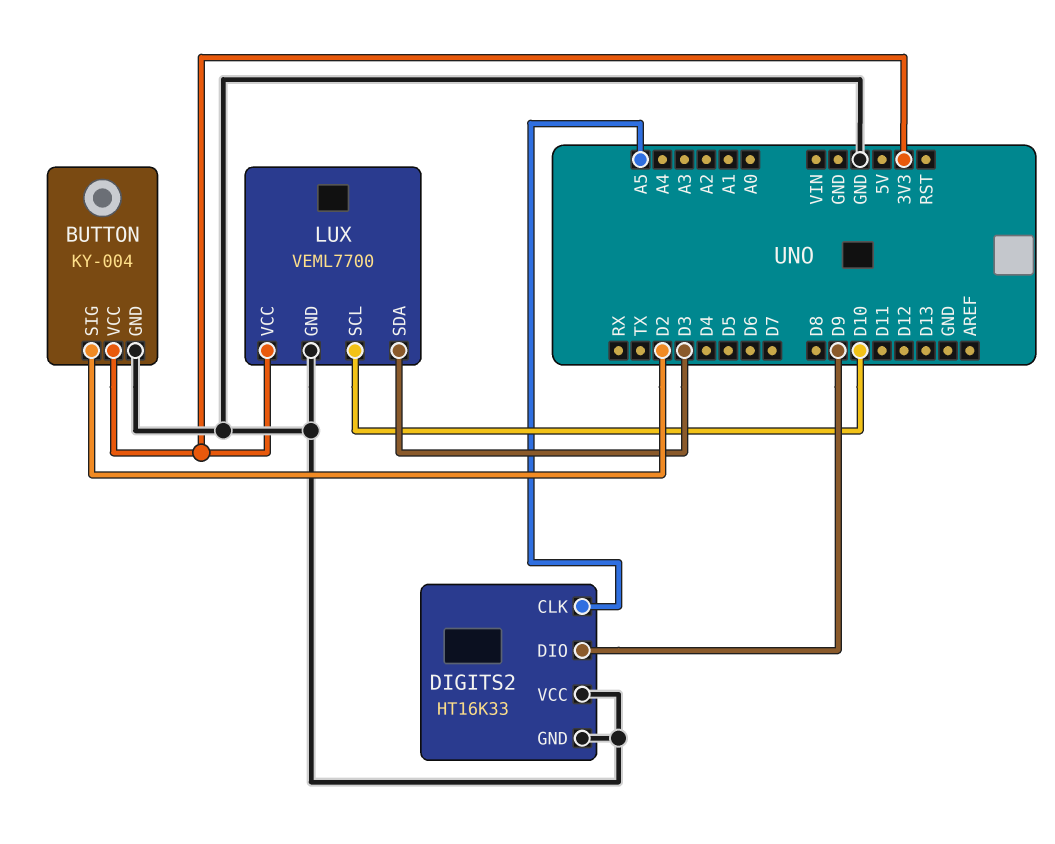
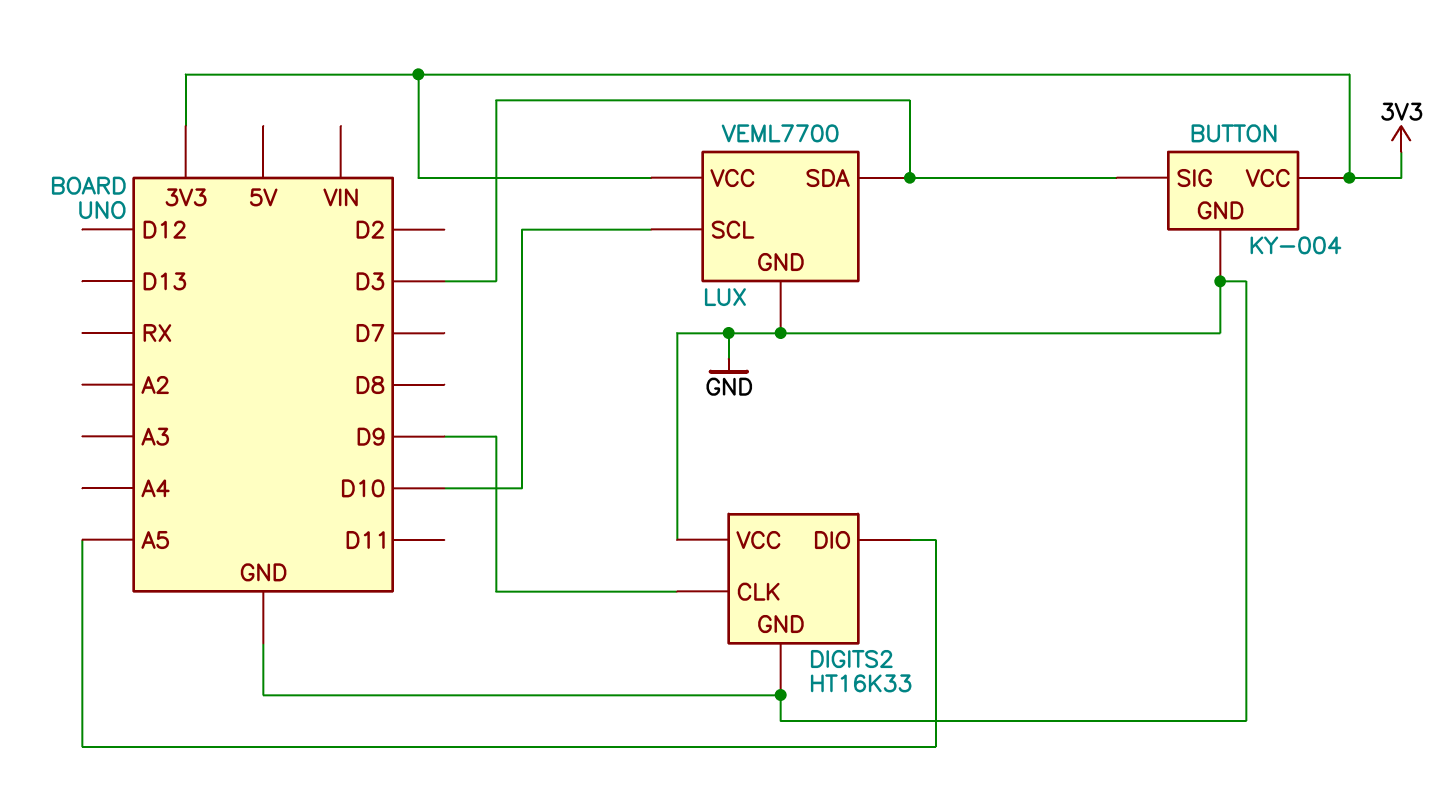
BUTTON pin SIG: D2 -> D3
DIGITS2 pin CLK: A5 -> D9
DIGITS2 pin DIO: D9 -> A5

